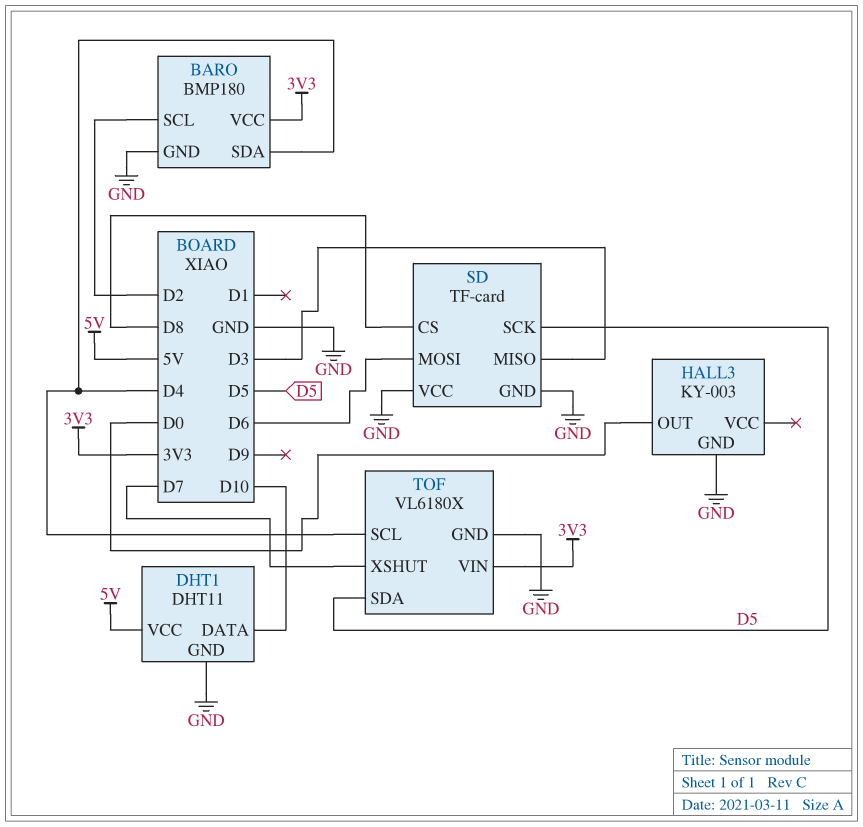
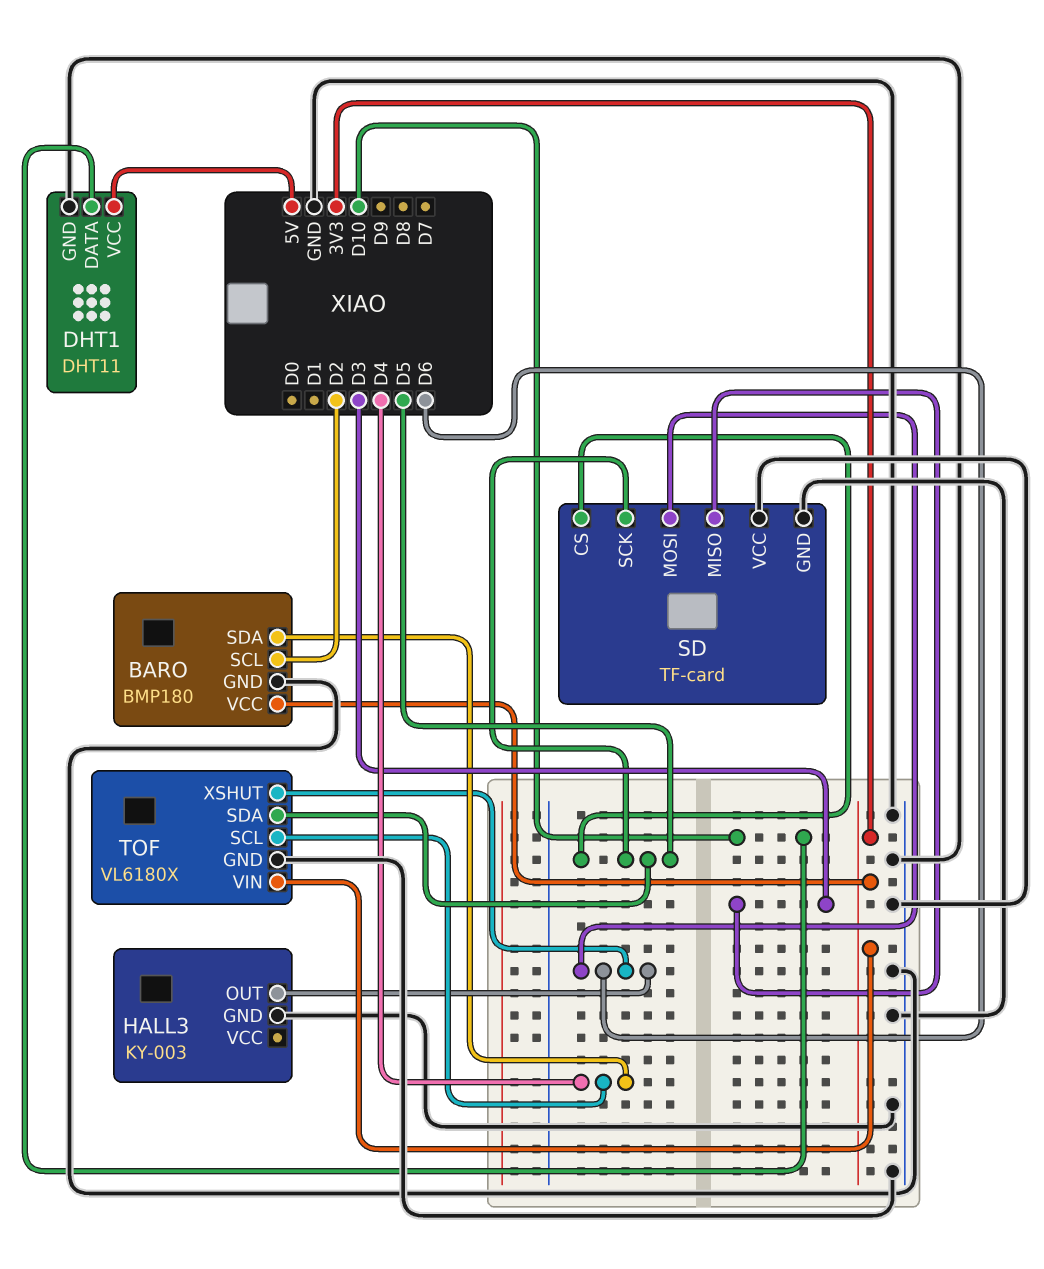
HALL3 pin OUT: D0 -> D6
SD pin CS: D8 -> D5
TOF pin XSHUT: D7 -> D6

